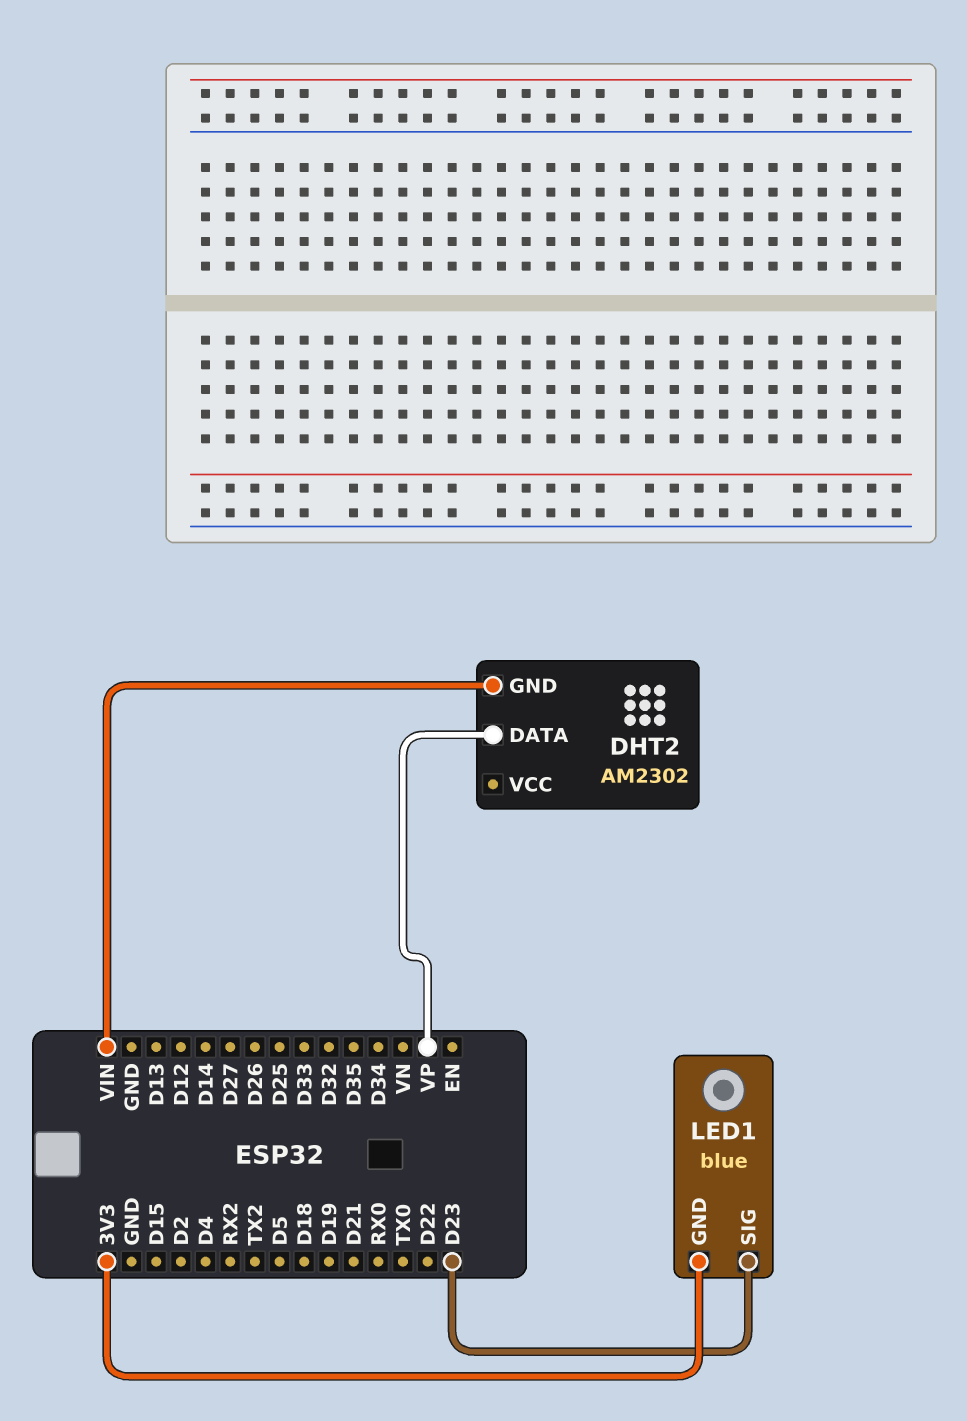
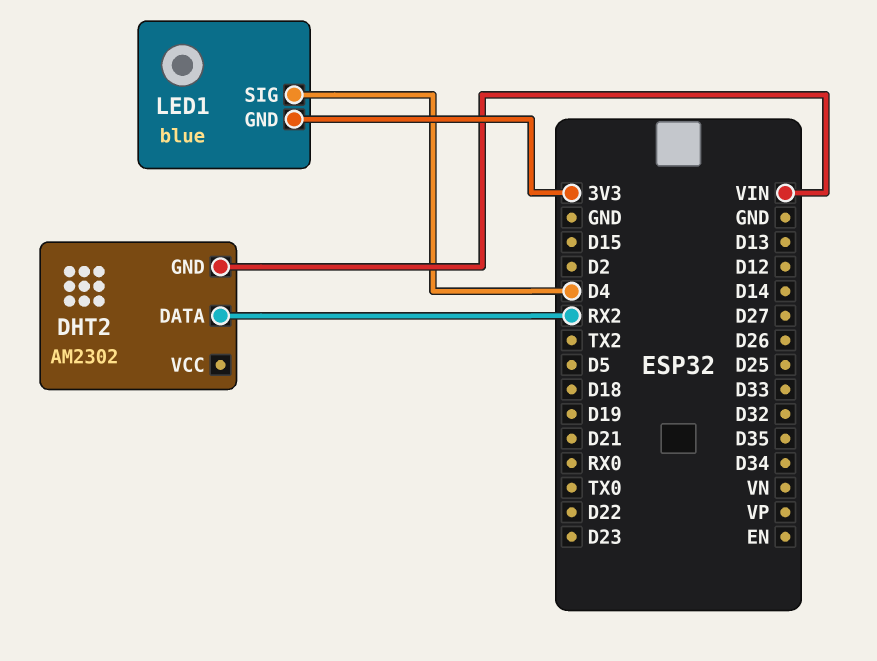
DHT2 pin DATA: VP -> RX2
LED1 pin SIG: D23 -> D4

